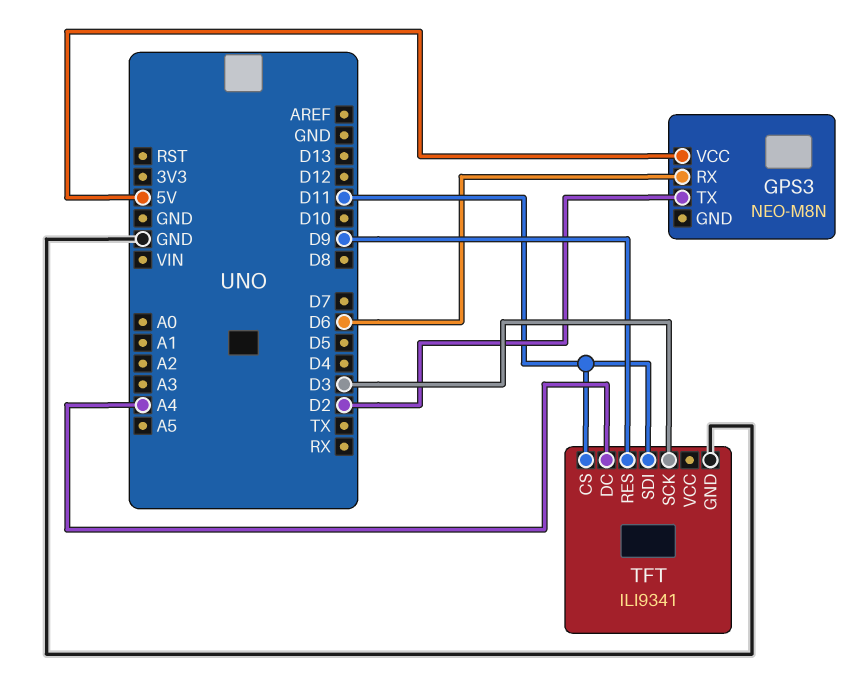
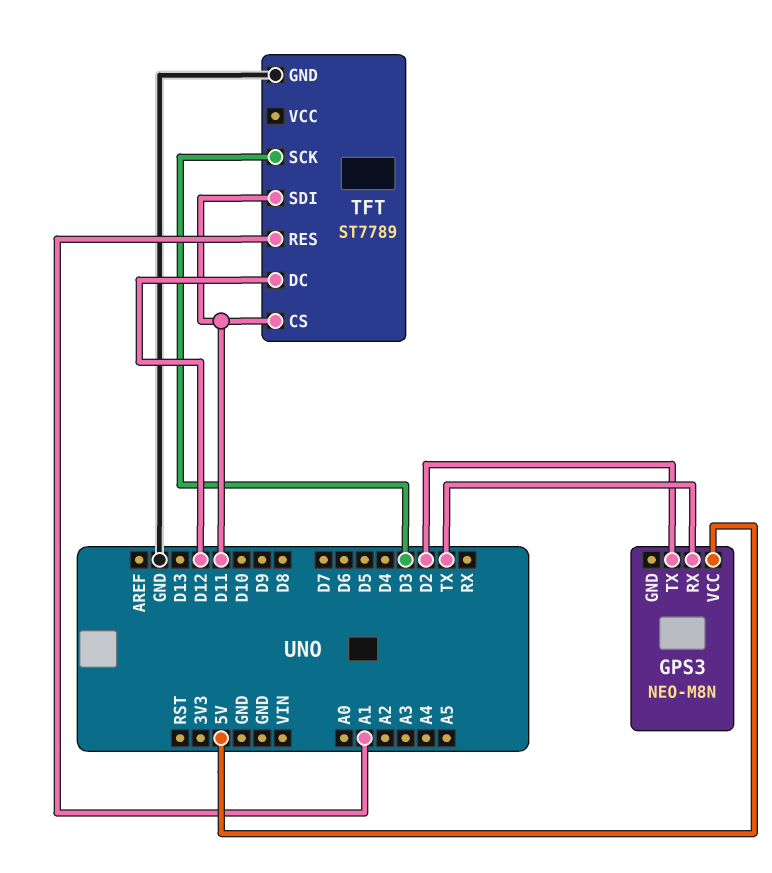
GPS3 pin RX: D6 -> TX
TFT: ILI9341 -> ST7789
TFT pin DC: A4 -> D12
TFT pin RES: D9 -> A1

